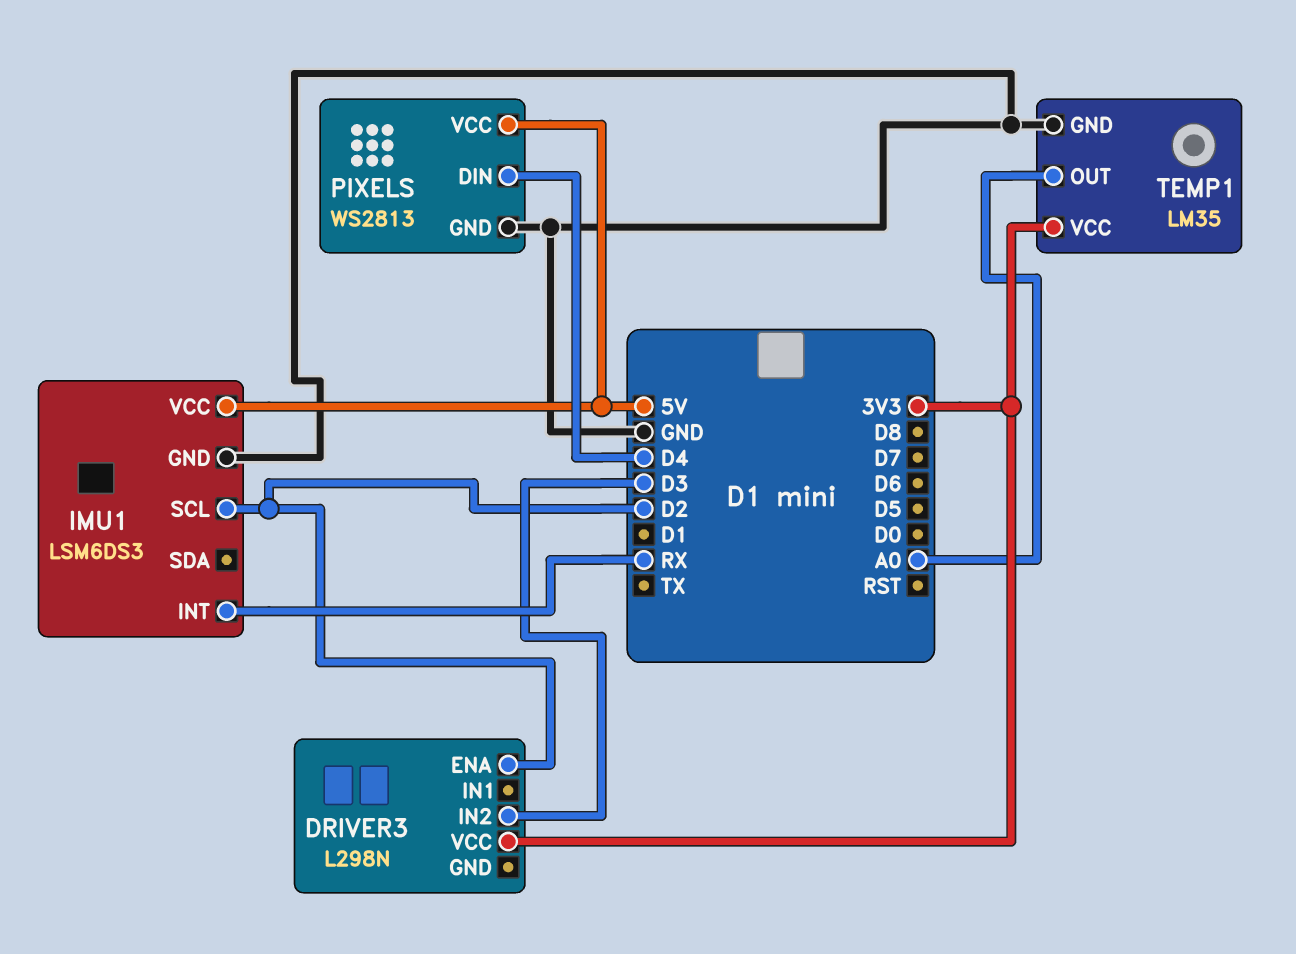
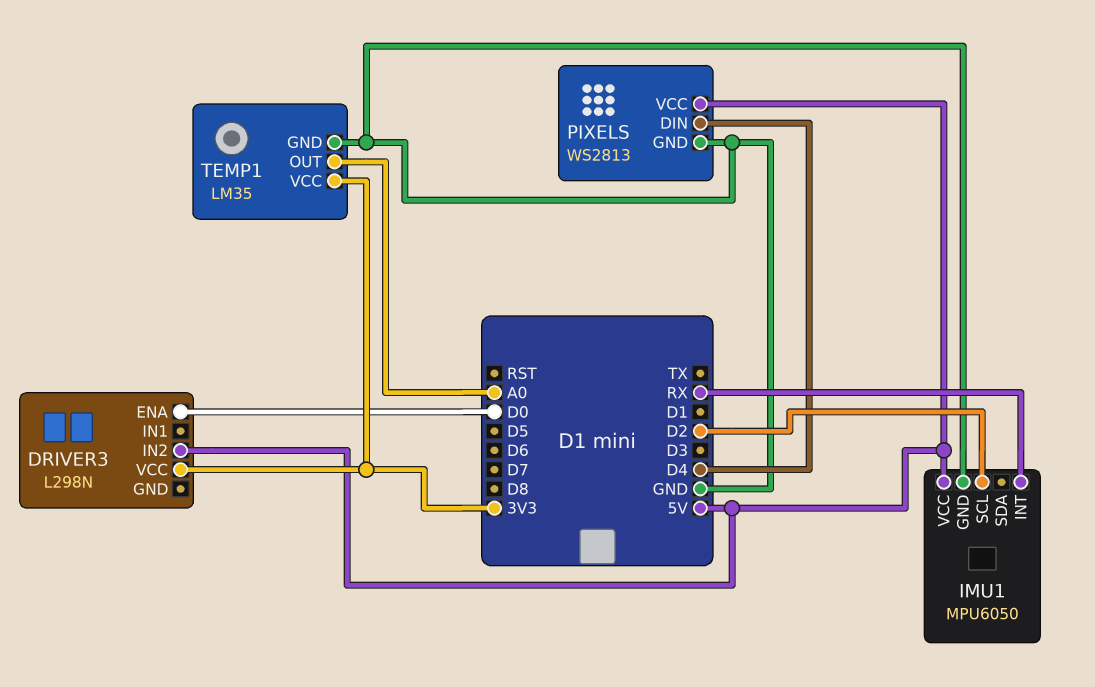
DRIVER3 pin ENA: D2 -> D0
DRIVER3 pin IN2: D3 -> 5V
IMU1: LSM6DS3 -> MPU6050

